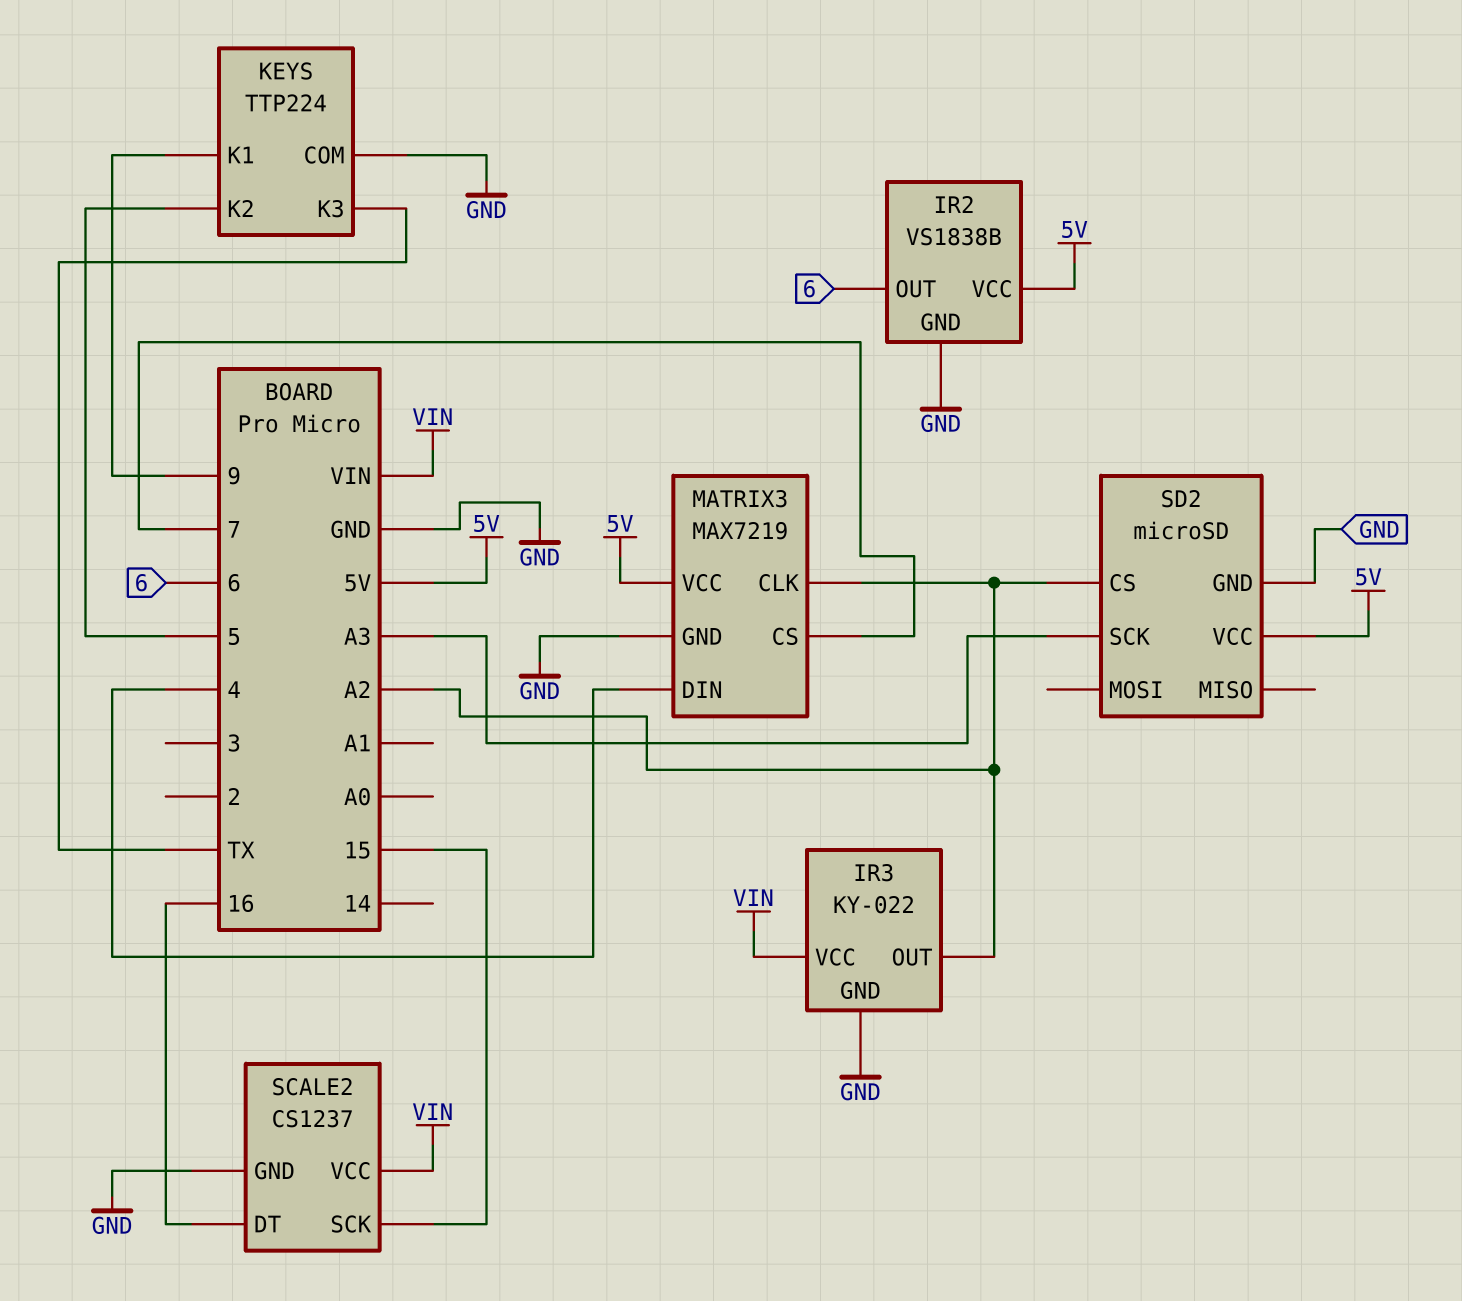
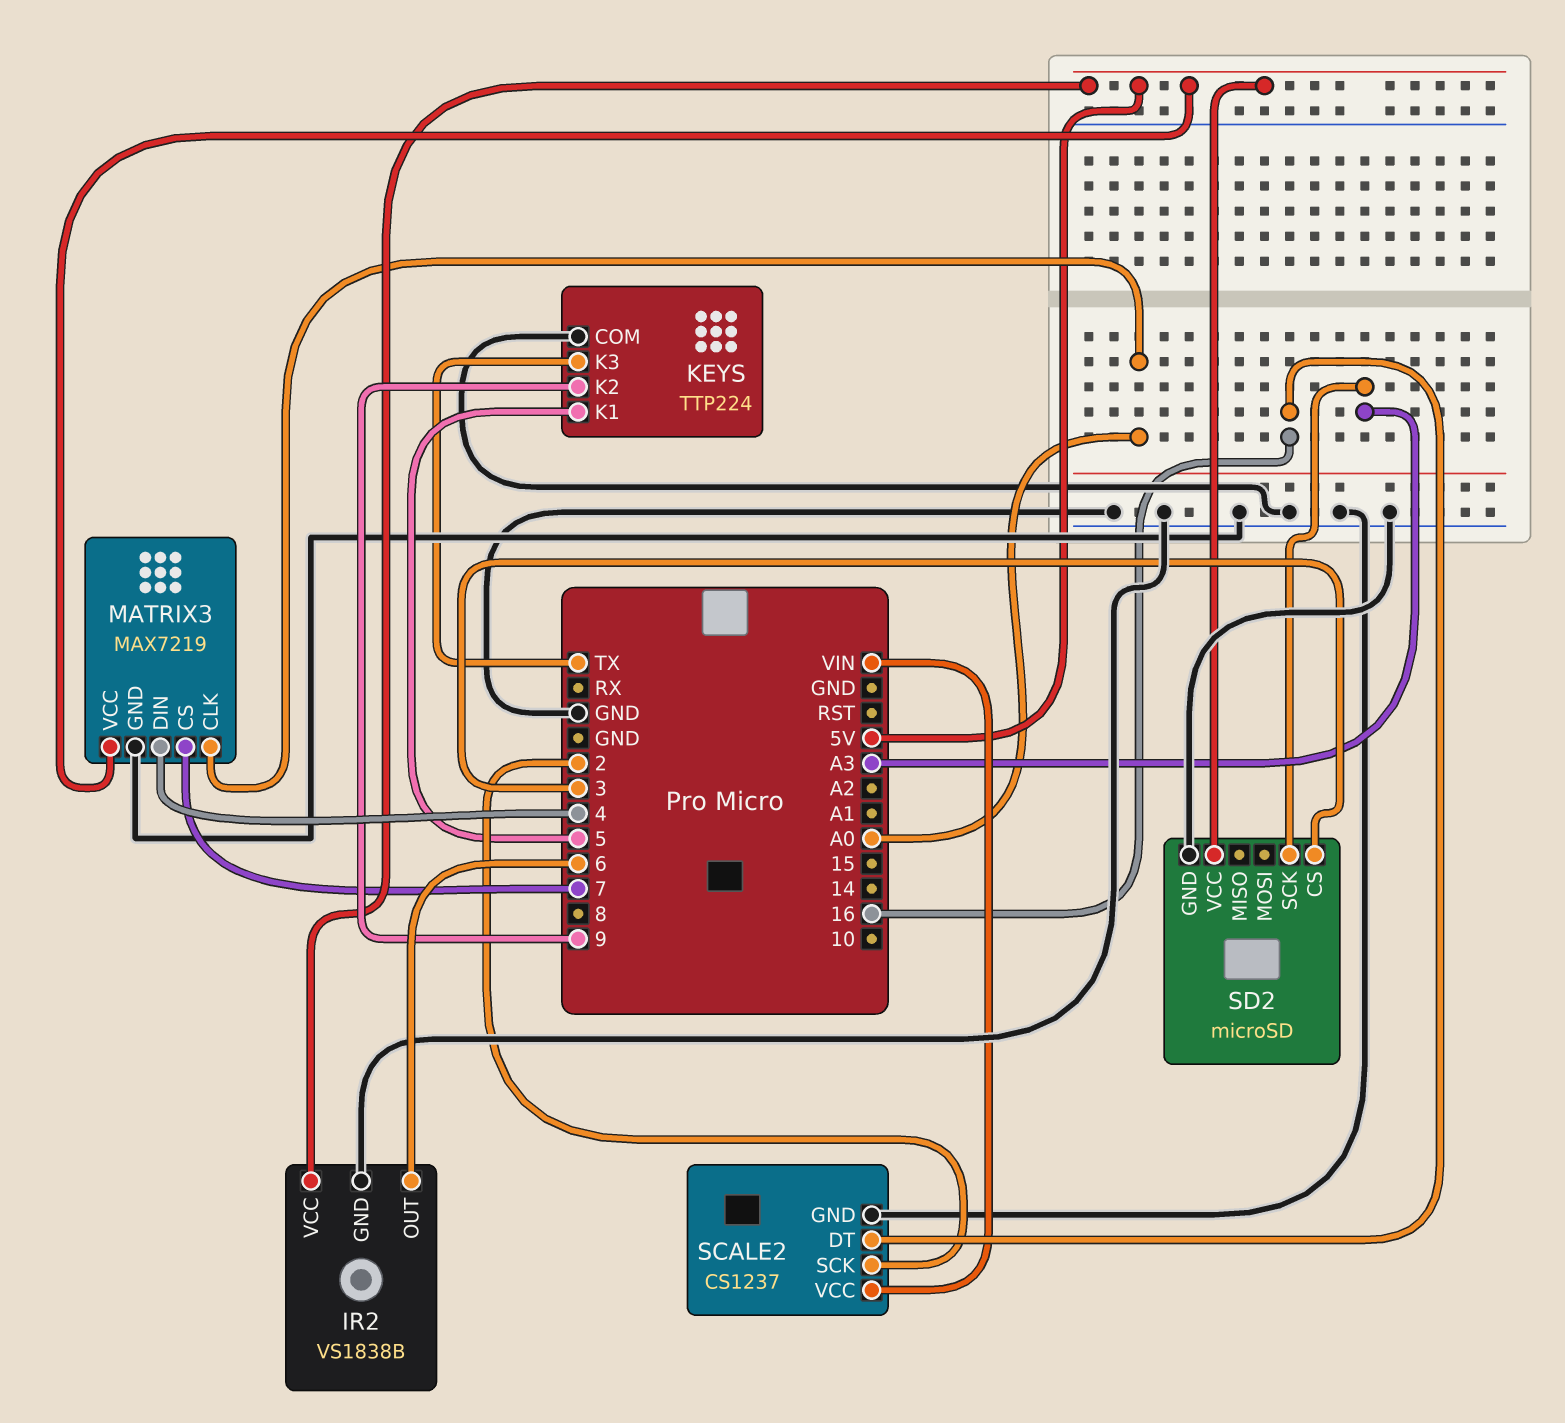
IR3: KY-022 -> none
IR3 pin GND: GND -> none
IR3 pin OUT: A2 -> none
IR3 pin VCC: VIN -> none
KEYS pin K1: 9 -> 5
KEYS pin K2: 5 -> 9
MATRIX3 pin CLK: A2 -> A0
SCALE2 pin SCK: 15 -> 2
SD2 pin CS: A2 -> 3

